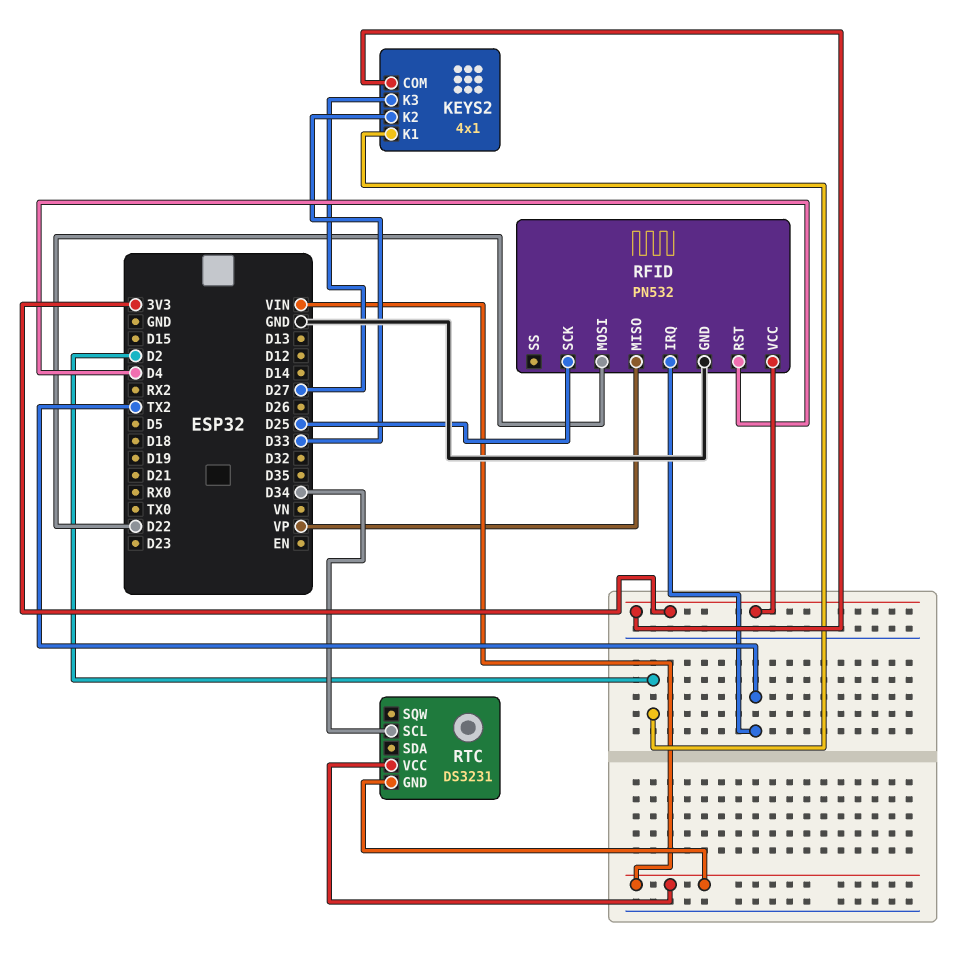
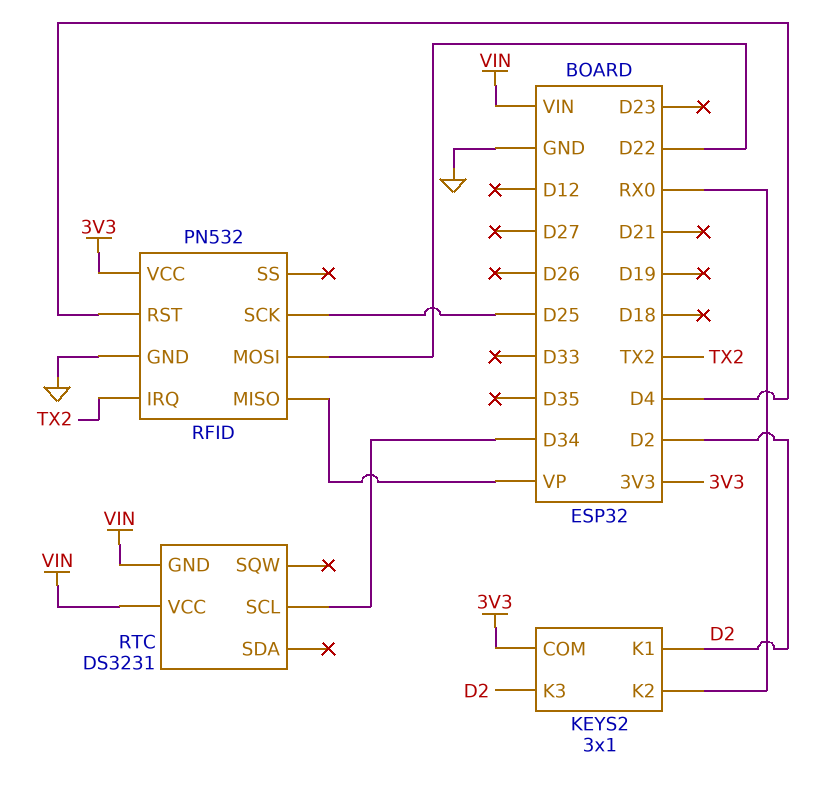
KEYS2: 4x1 -> 3x1
KEYS2 pin K2: D33 -> RX0
KEYS2 pin K3: D27 -> D2

